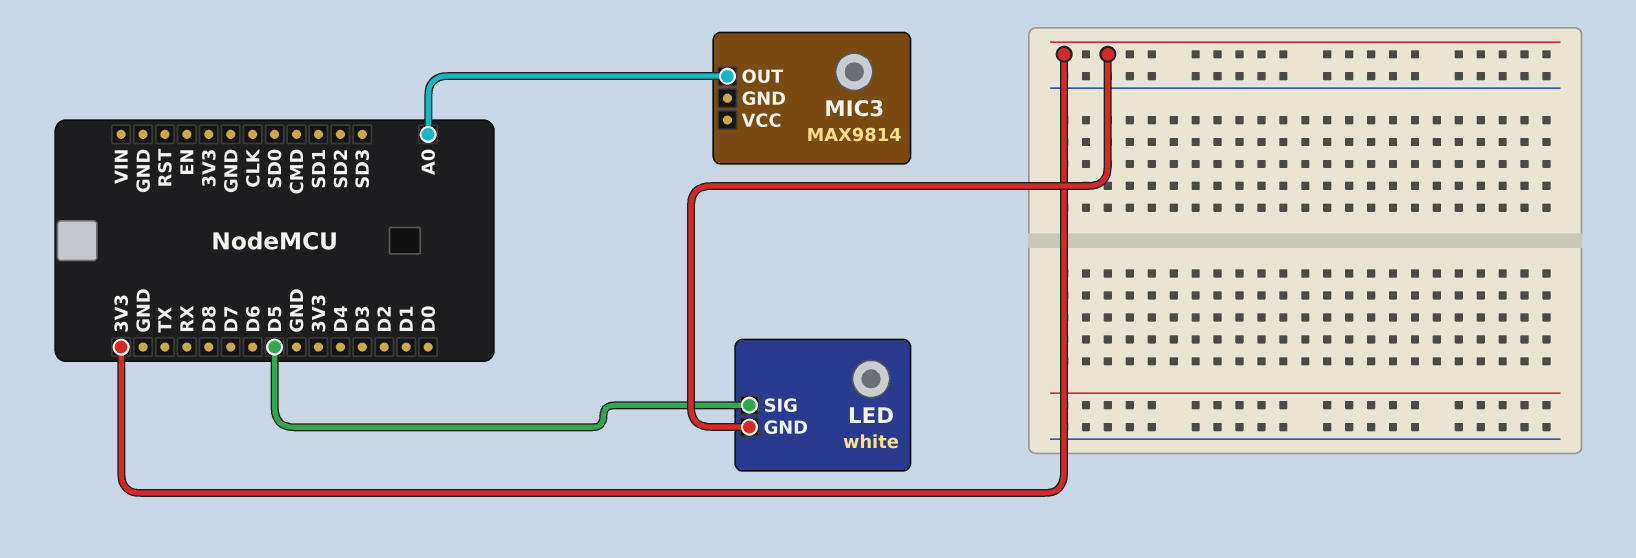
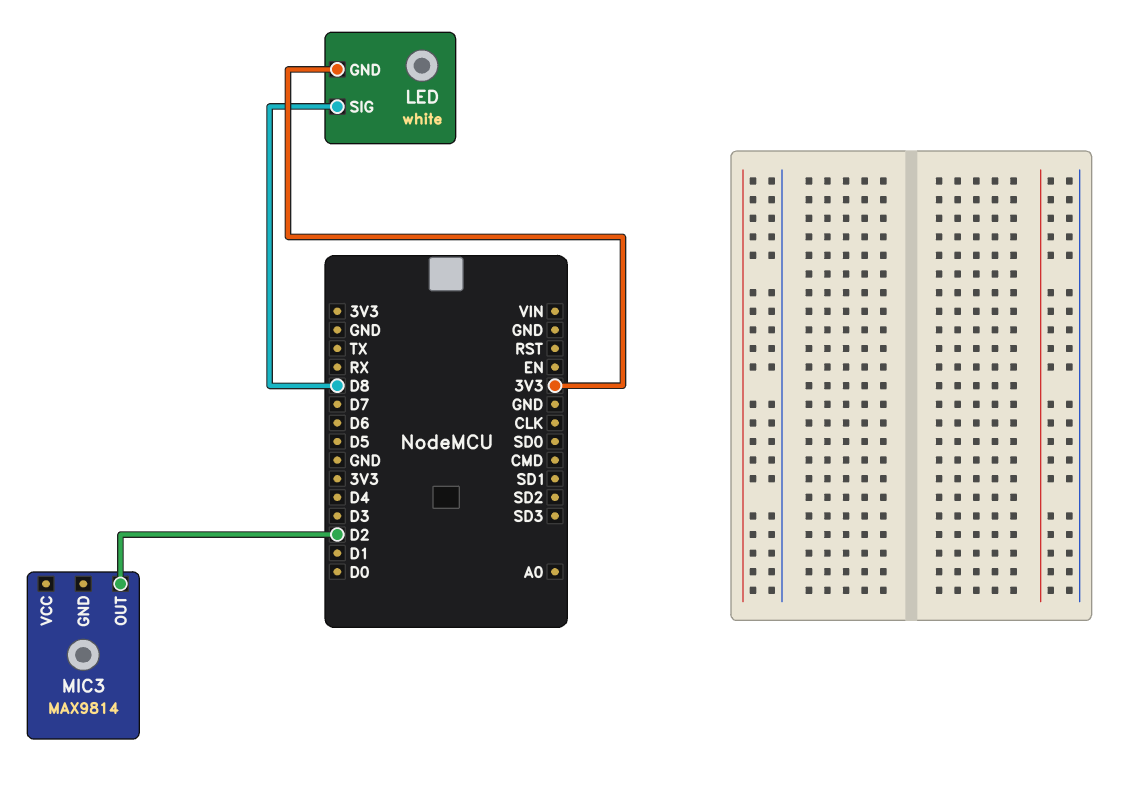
LED pin SIG: D5 -> D8
MIC3 pin OUT: A0 -> D2

